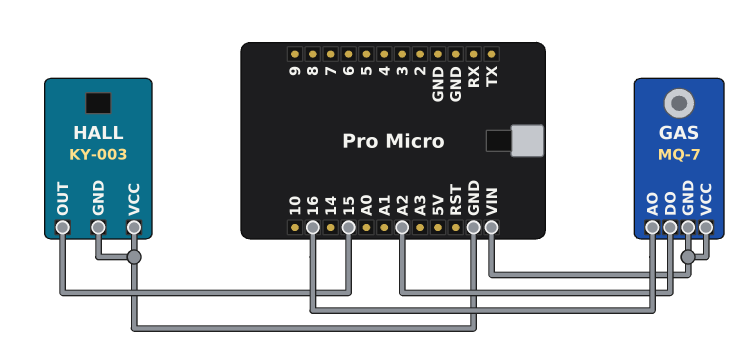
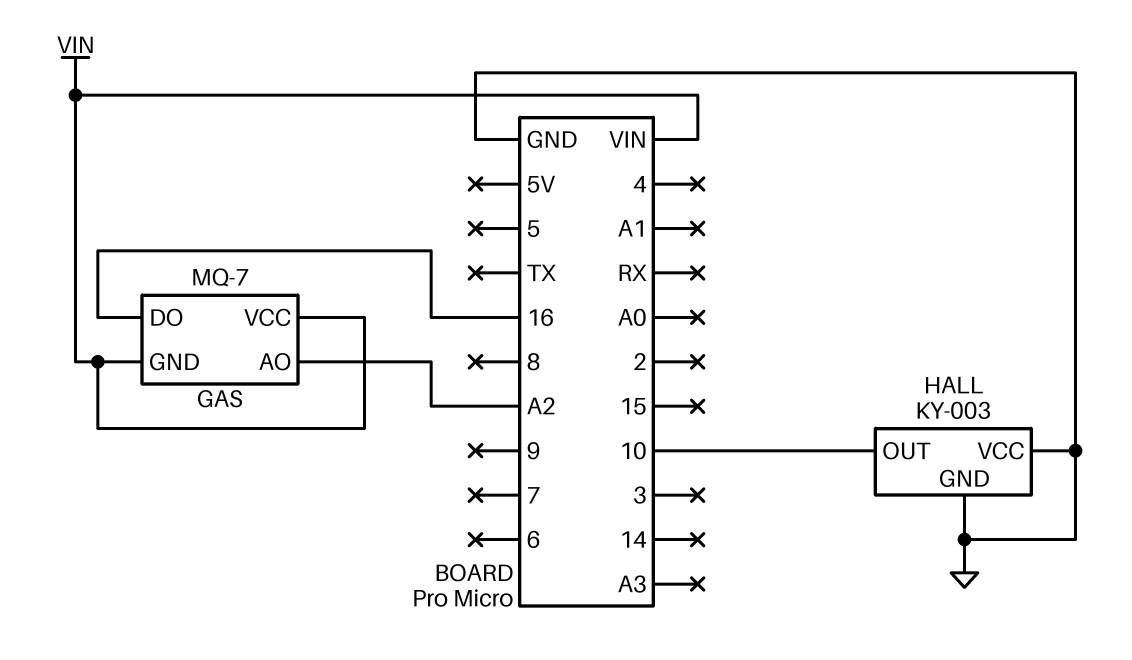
GAS pin AO: 16 -> A2
GAS pin DO: A2 -> 16
HALL pin OUT: 15 -> 10

